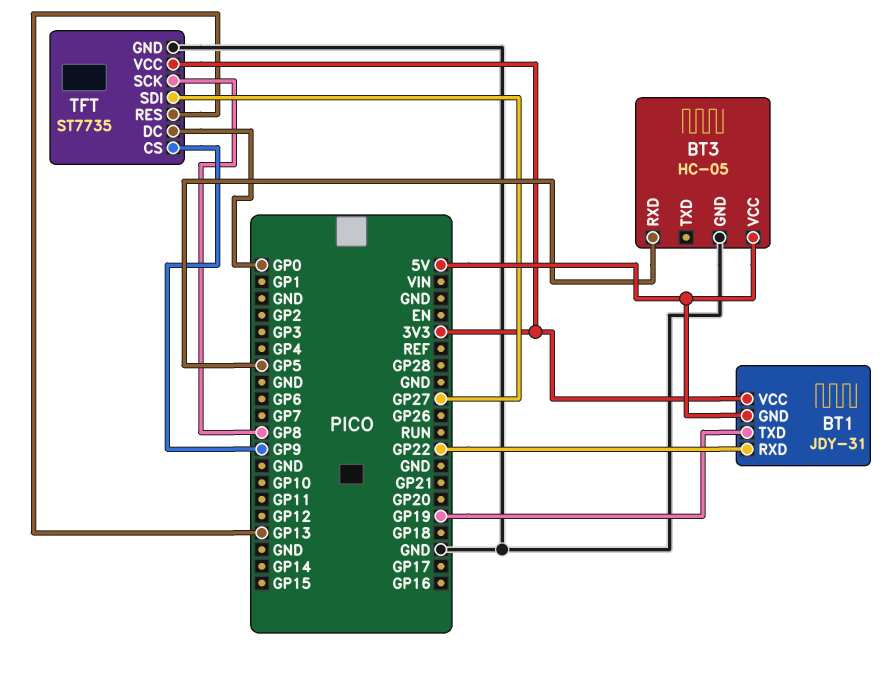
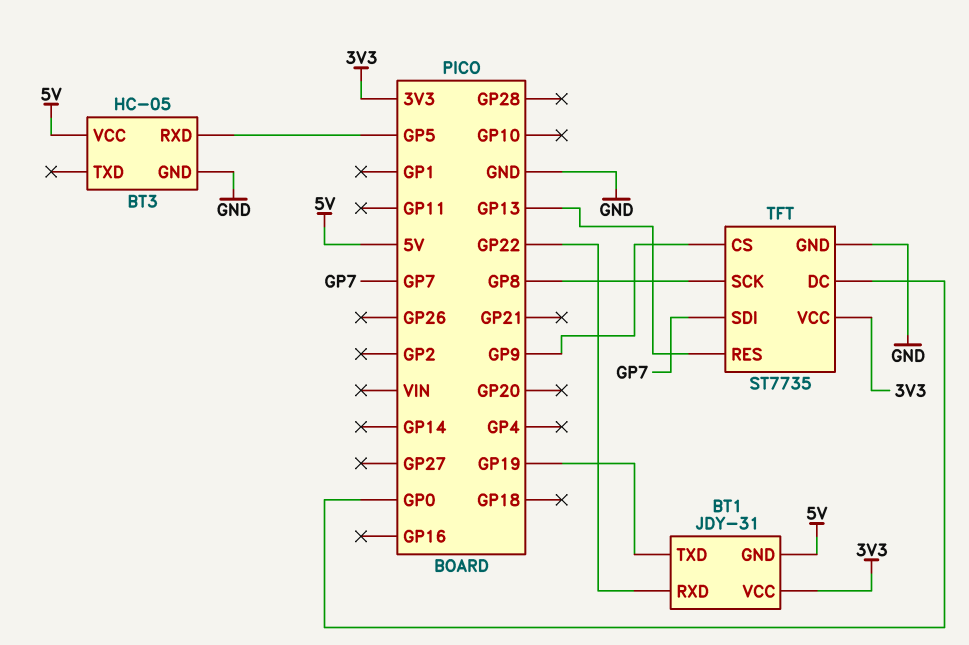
TFT pin SDI: GP27 -> GP7

